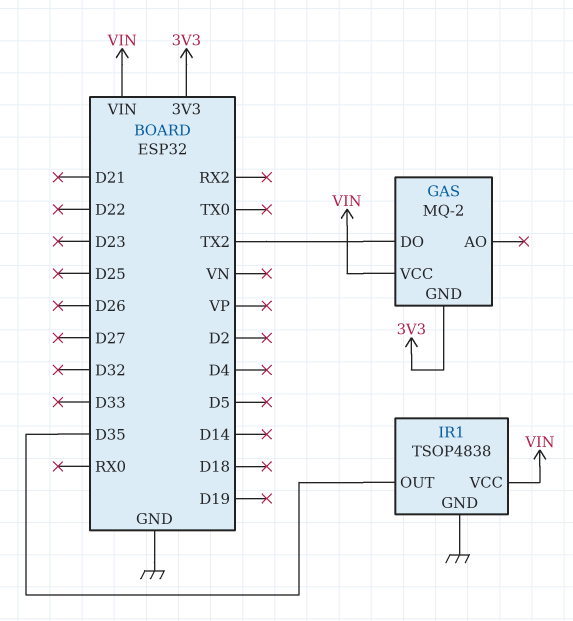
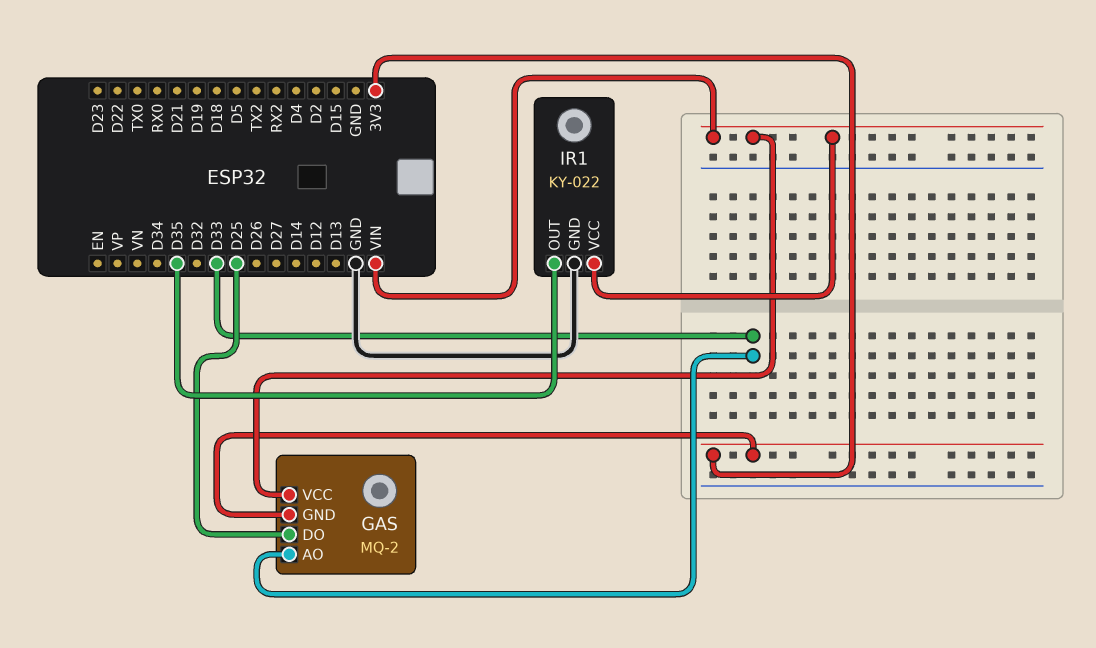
GAS pin AO: none -> D33
GAS pin DO: TX2 -> D25
IR1: TSOP4838 -> KY-022

